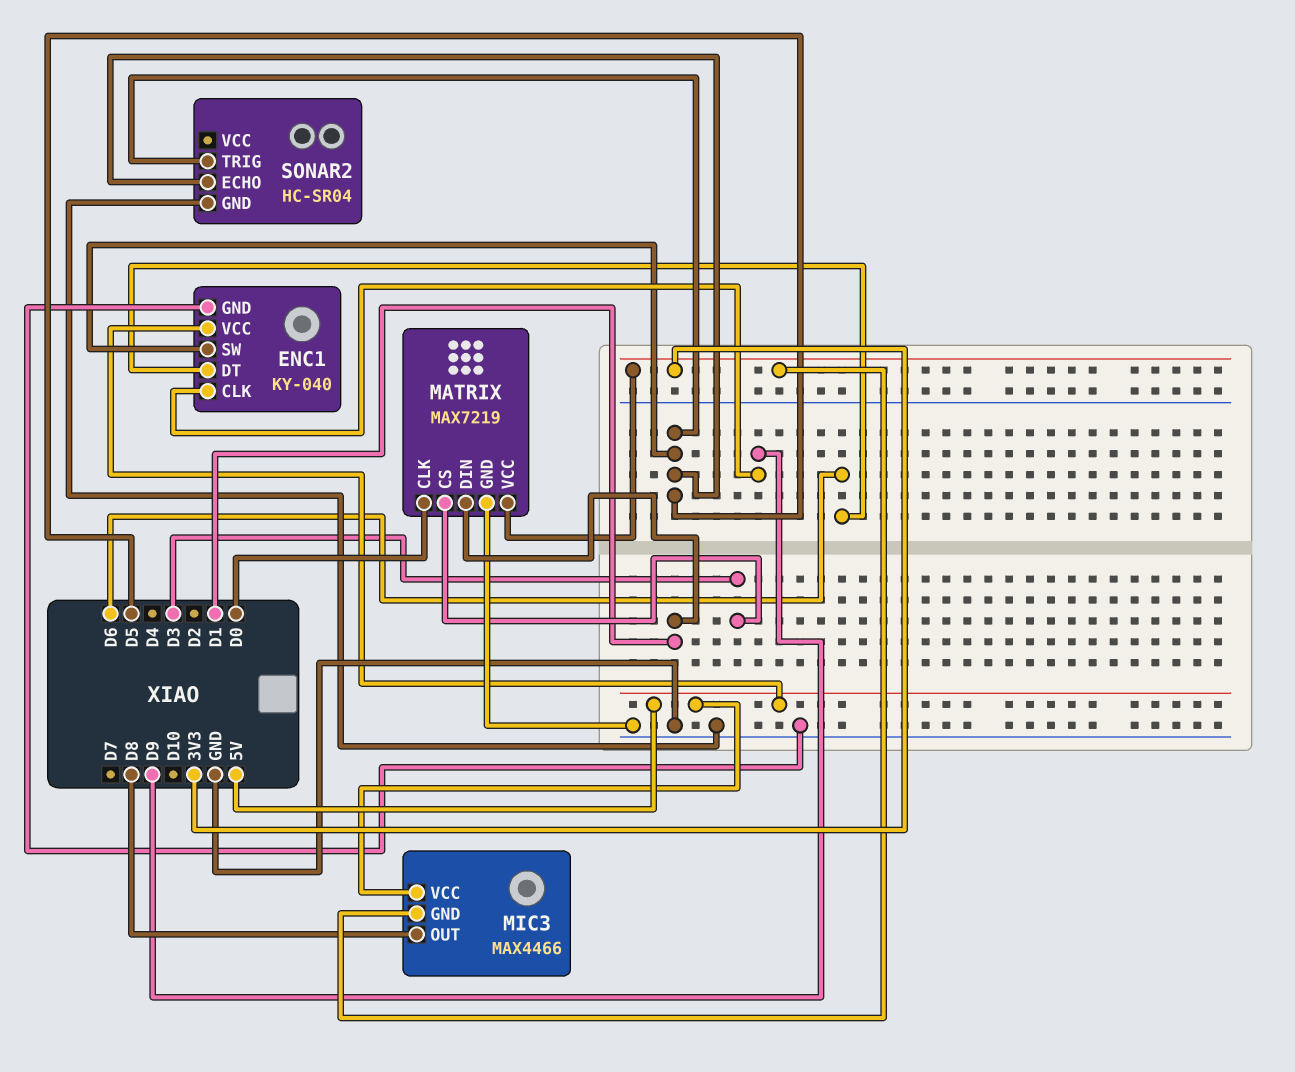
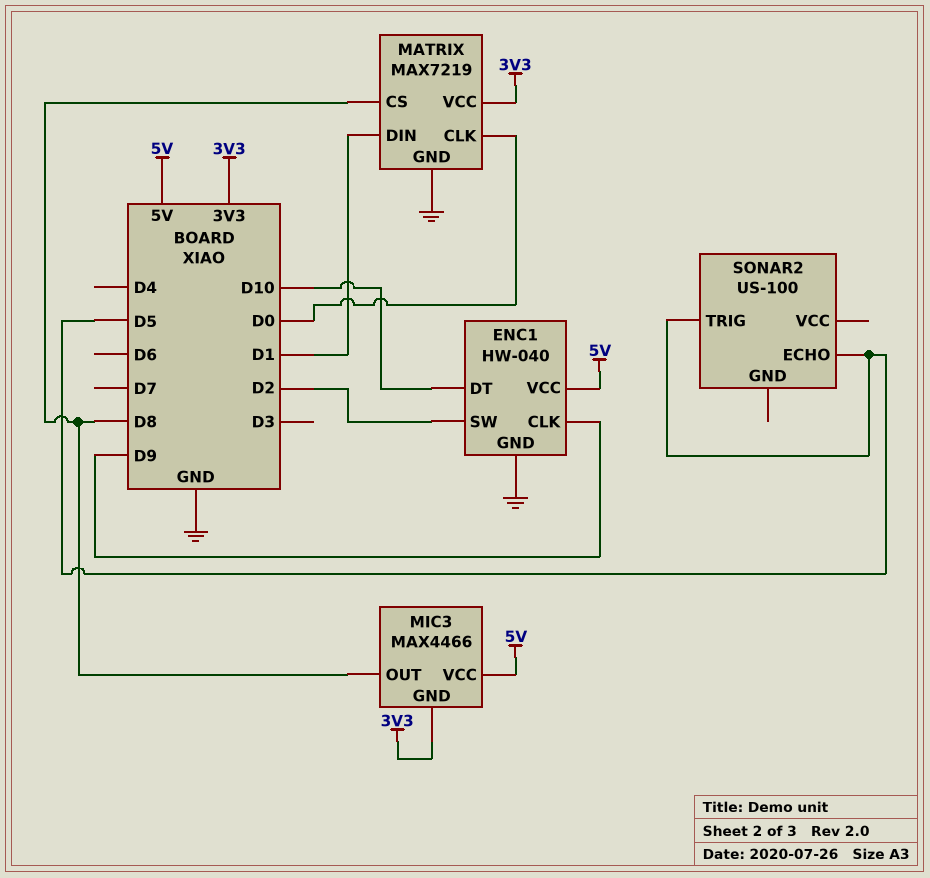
ENC1: KY-040 -> HW-040
ENC1 pin DT: D6 -> D10
ENC1 pin SW: D5 -> D2
MATRIX pin CS: D3 -> D8
SONAR2: HC-SR04 -> US-100
SONAR2 pin GND: GND -> none

